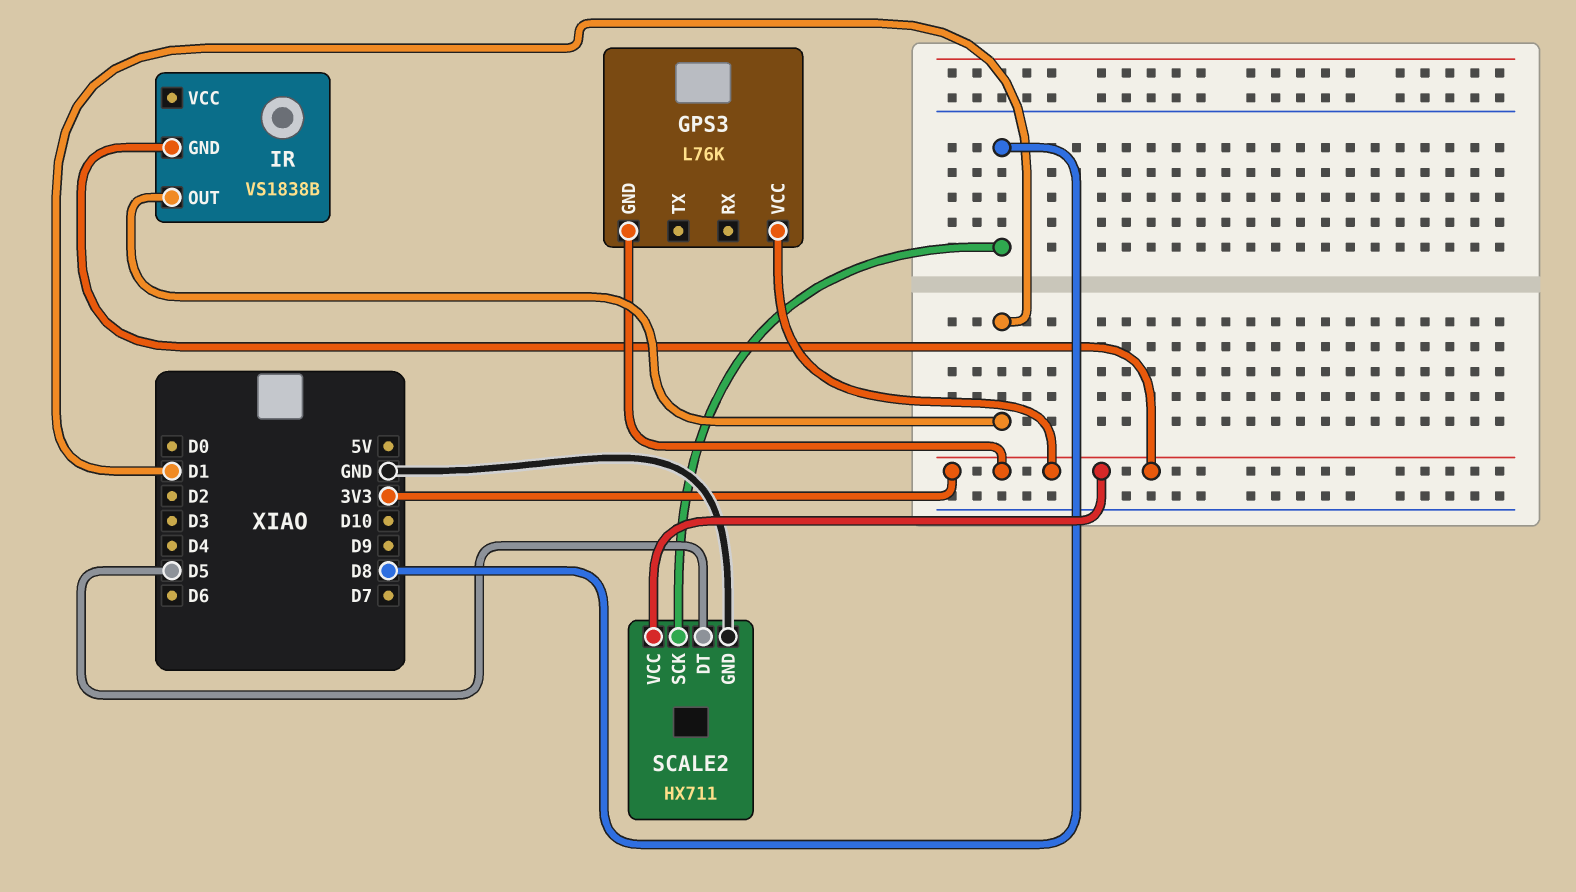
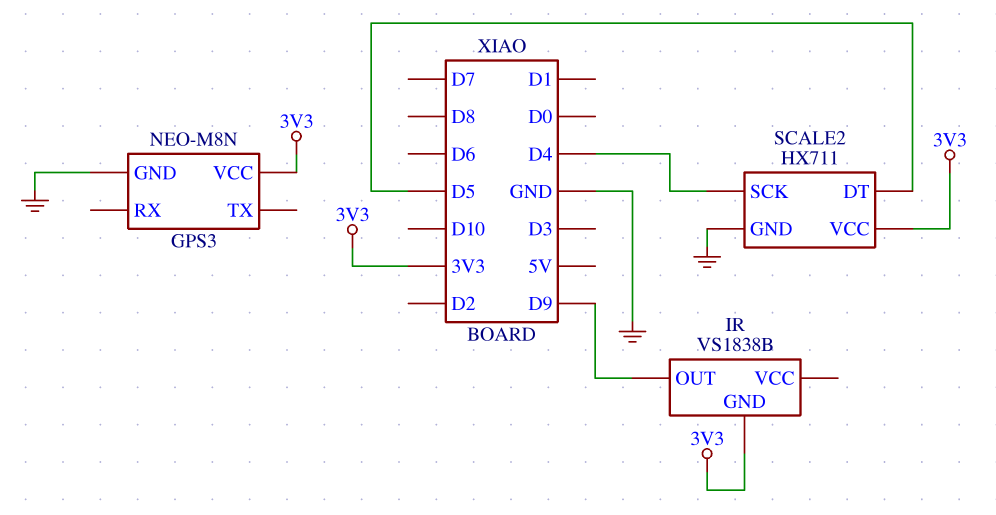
GPS3: L76K -> NEO-M8N
GPS3 pin GND: 3V3 -> GND
IR pin OUT: D1 -> D9
SCALE2 pin SCK: D8 -> D4

